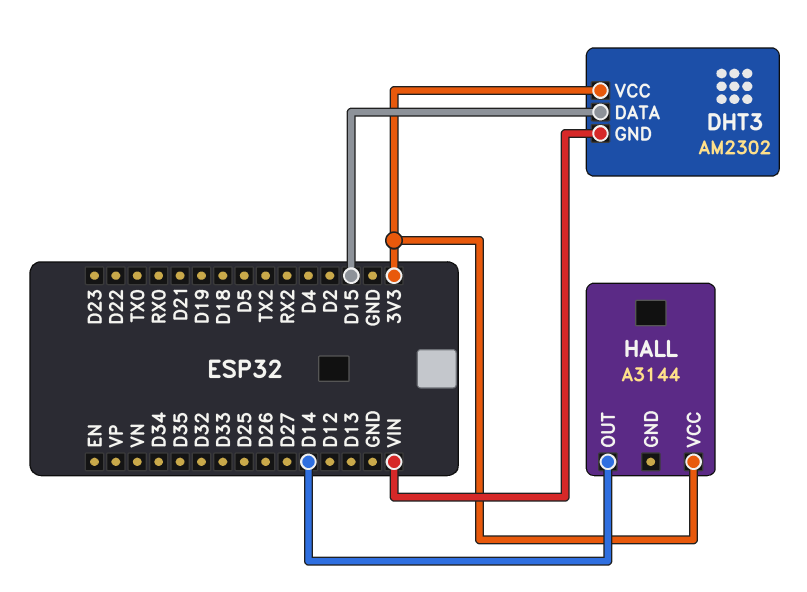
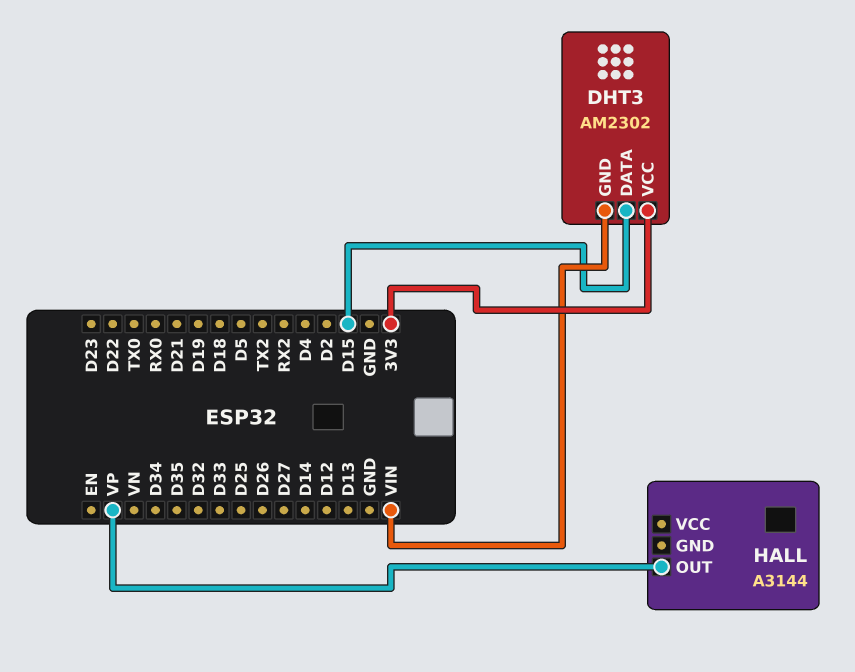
HALL pin OUT: D14 -> VP
HALL pin VCC: 3V3 -> none

